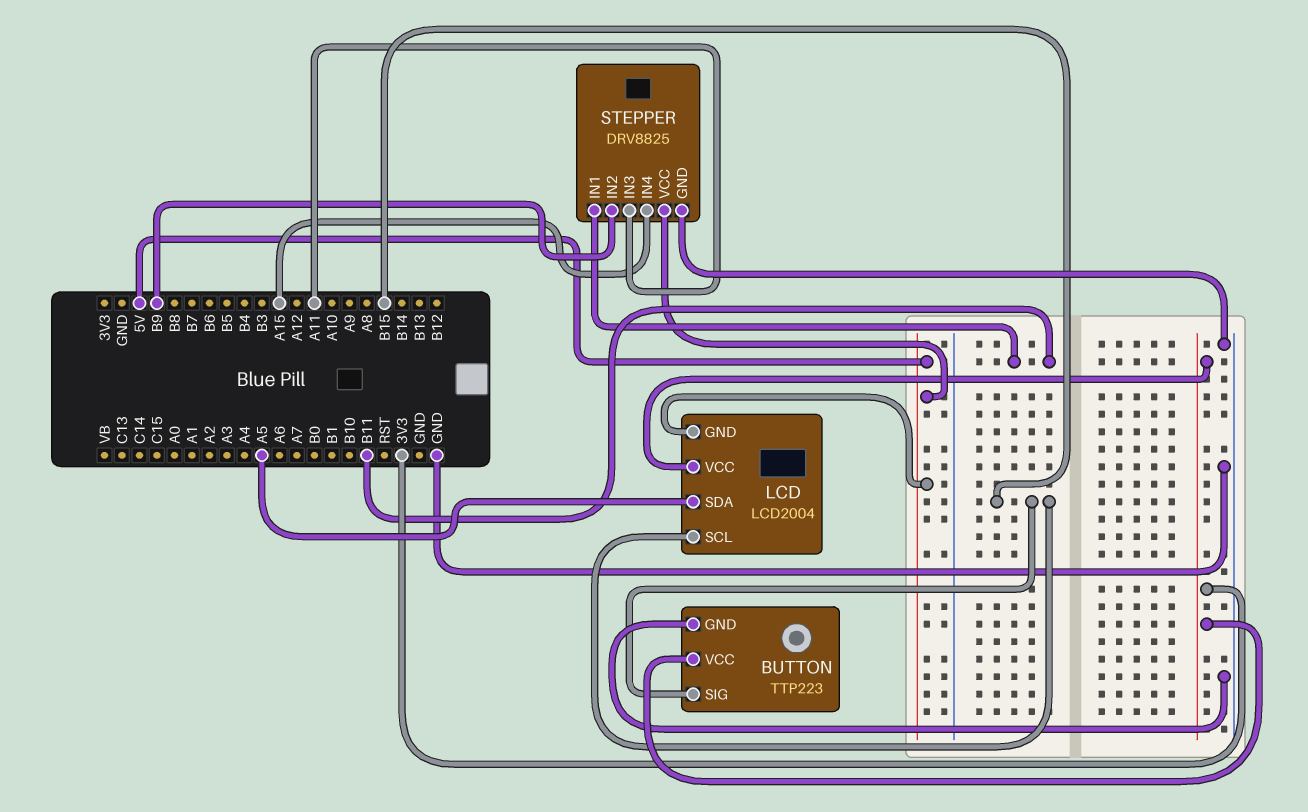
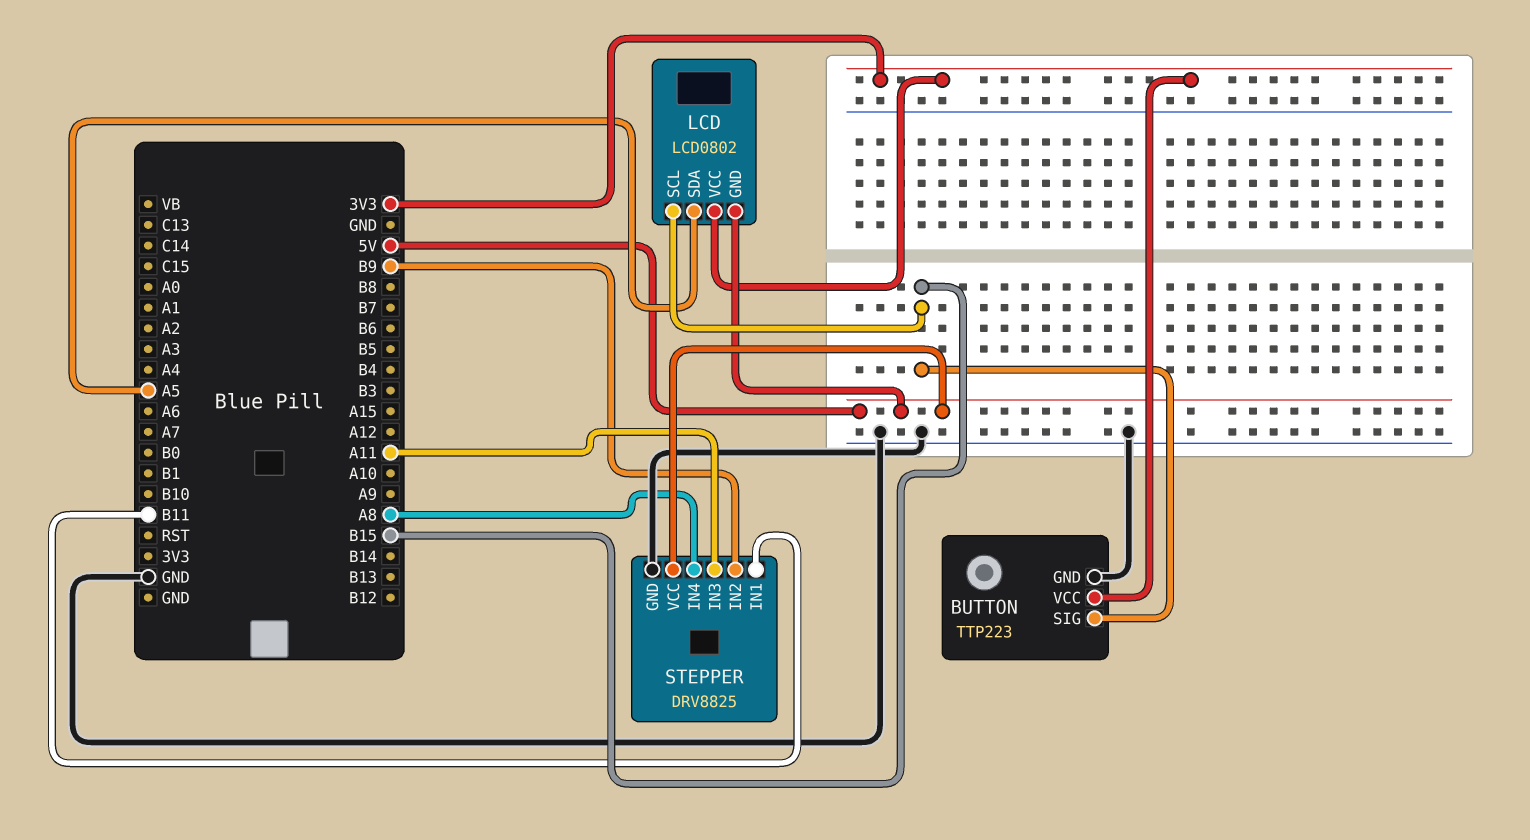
LCD: LCD2004 -> LCD0802
STEPPER pin IN4: A15 -> A8

